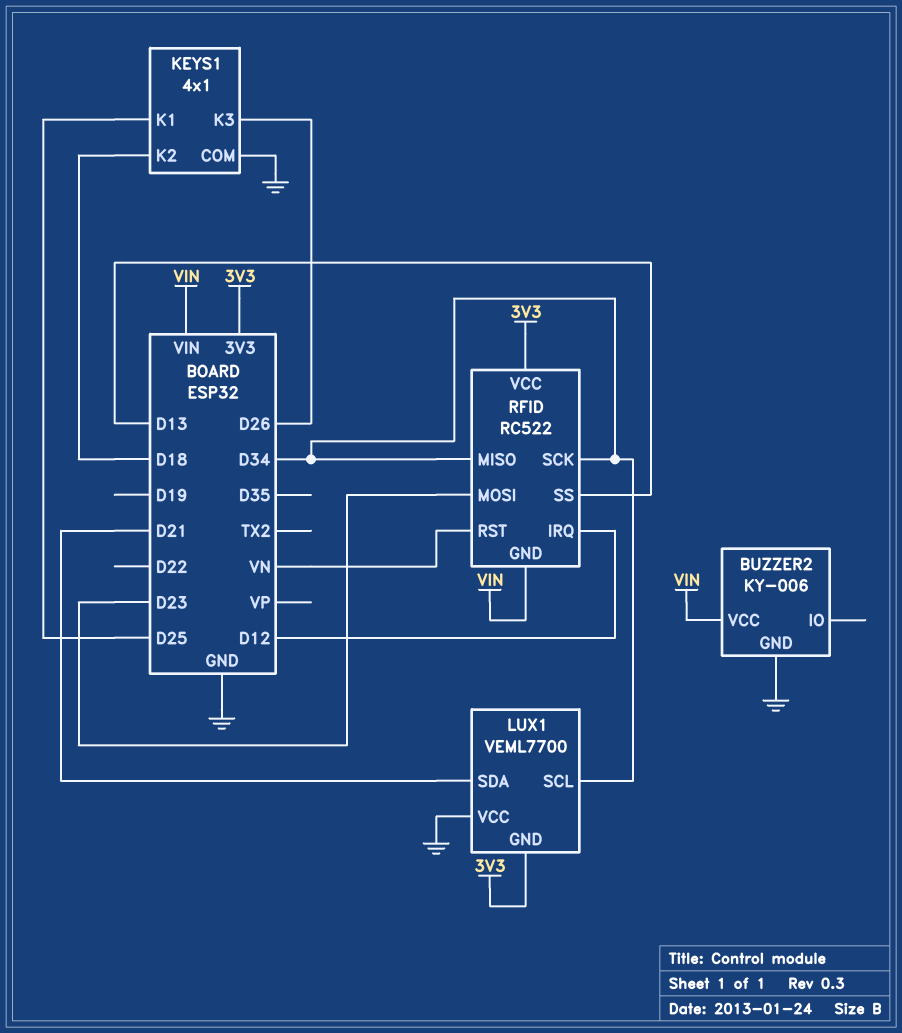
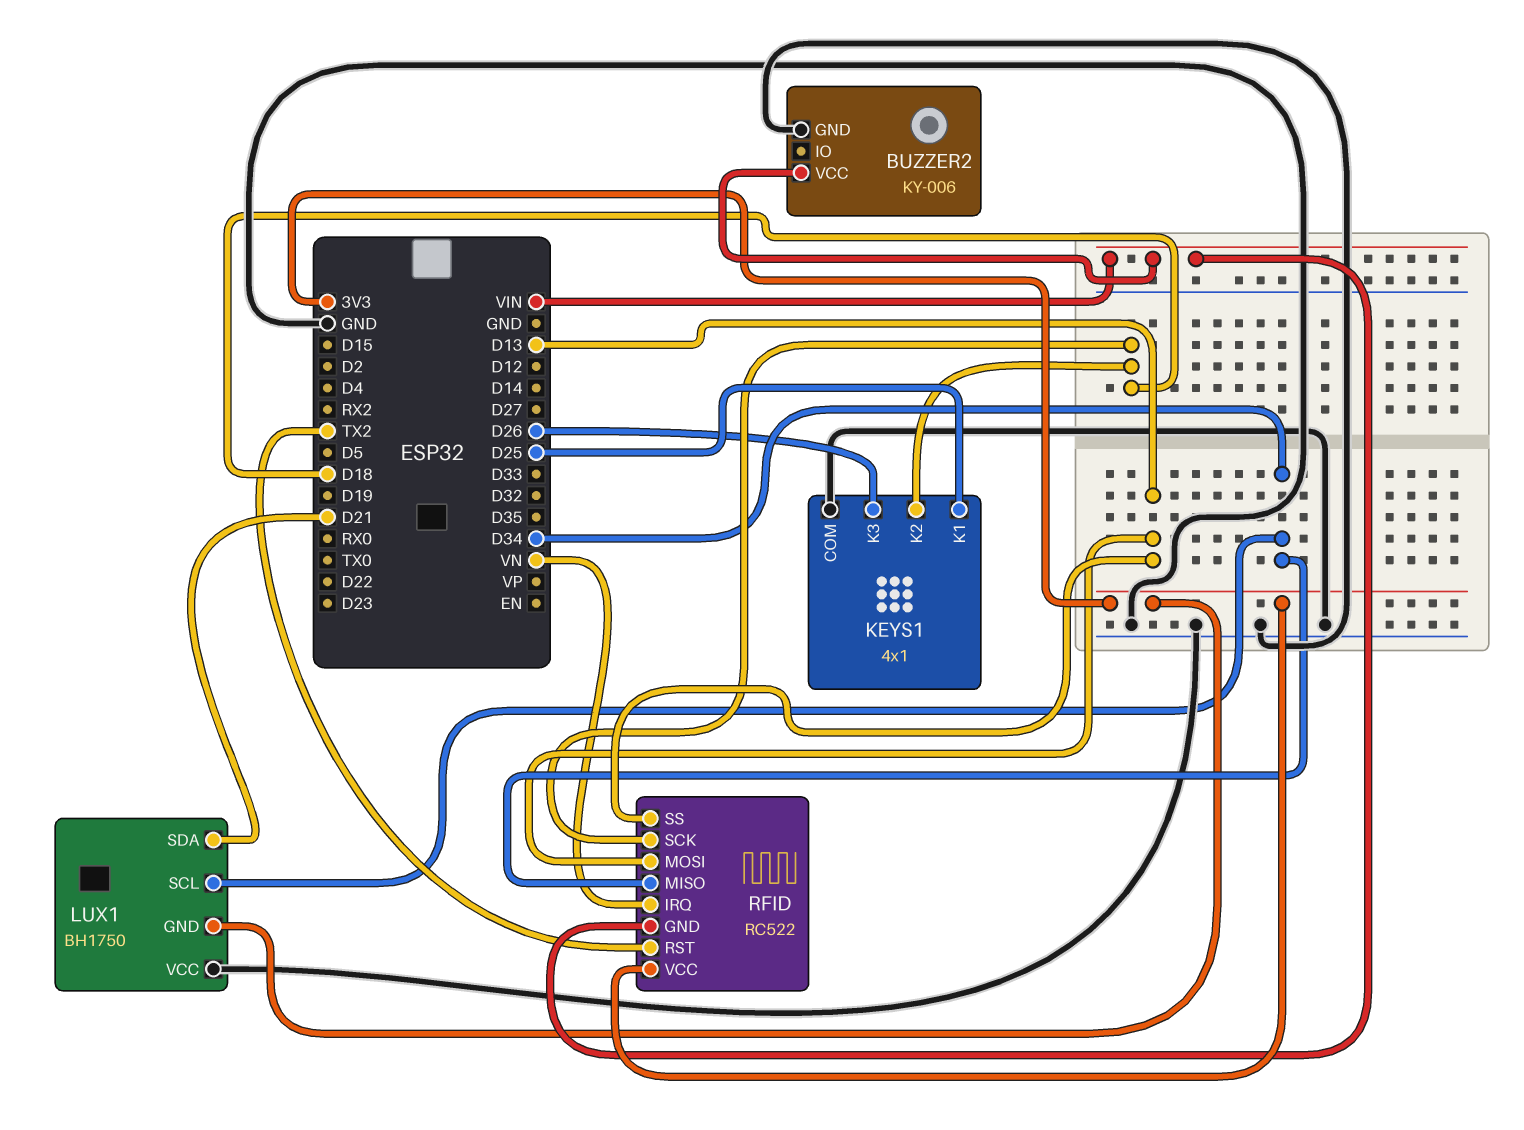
LUX1: VEML7700 -> BH1750
RFID pin IRQ: D12 -> VN
RFID pin MOSI: D23 -> D13
RFID pin RST: VN -> TX2
RFID pin SCK: D34 -> D18

